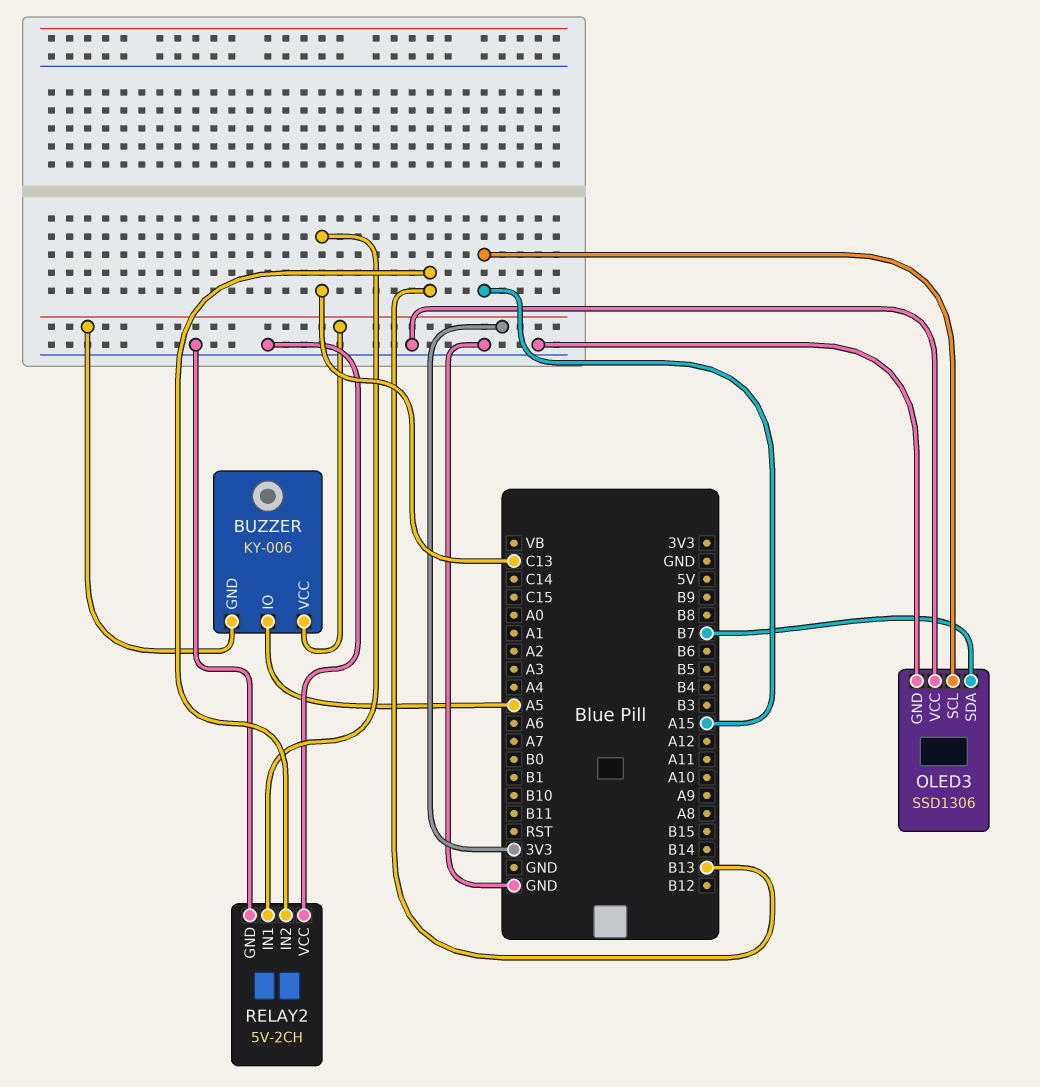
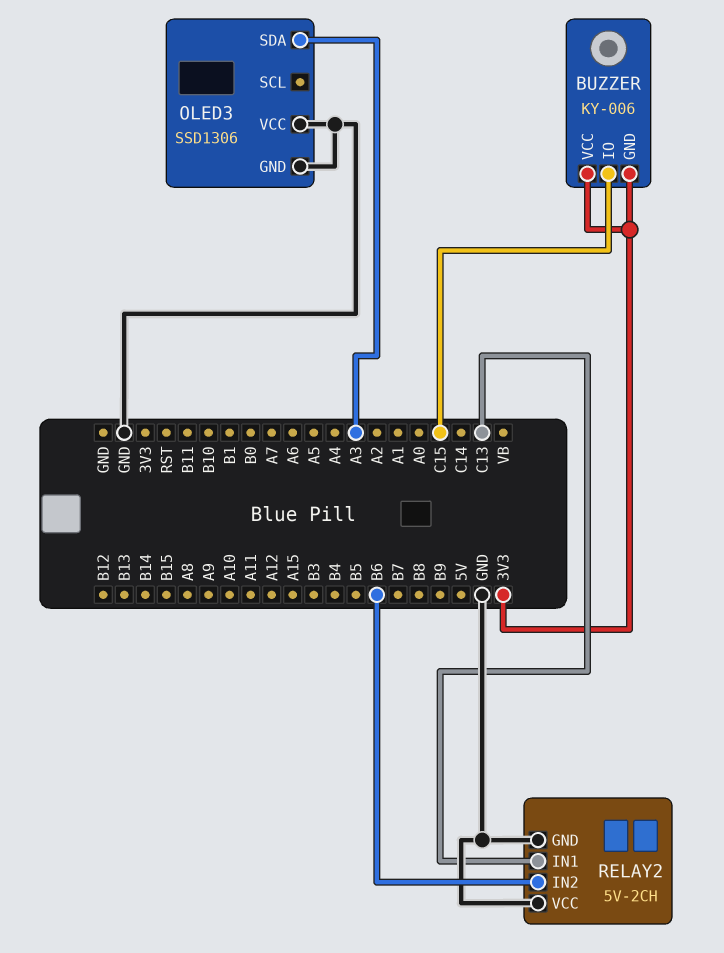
BUZZER pin IO: A5 -> C15
OLED3 pin SCL: A15 -> none
OLED3 pin SDA: B7 -> A3
RELAY2 pin IN2: B13 -> B6

